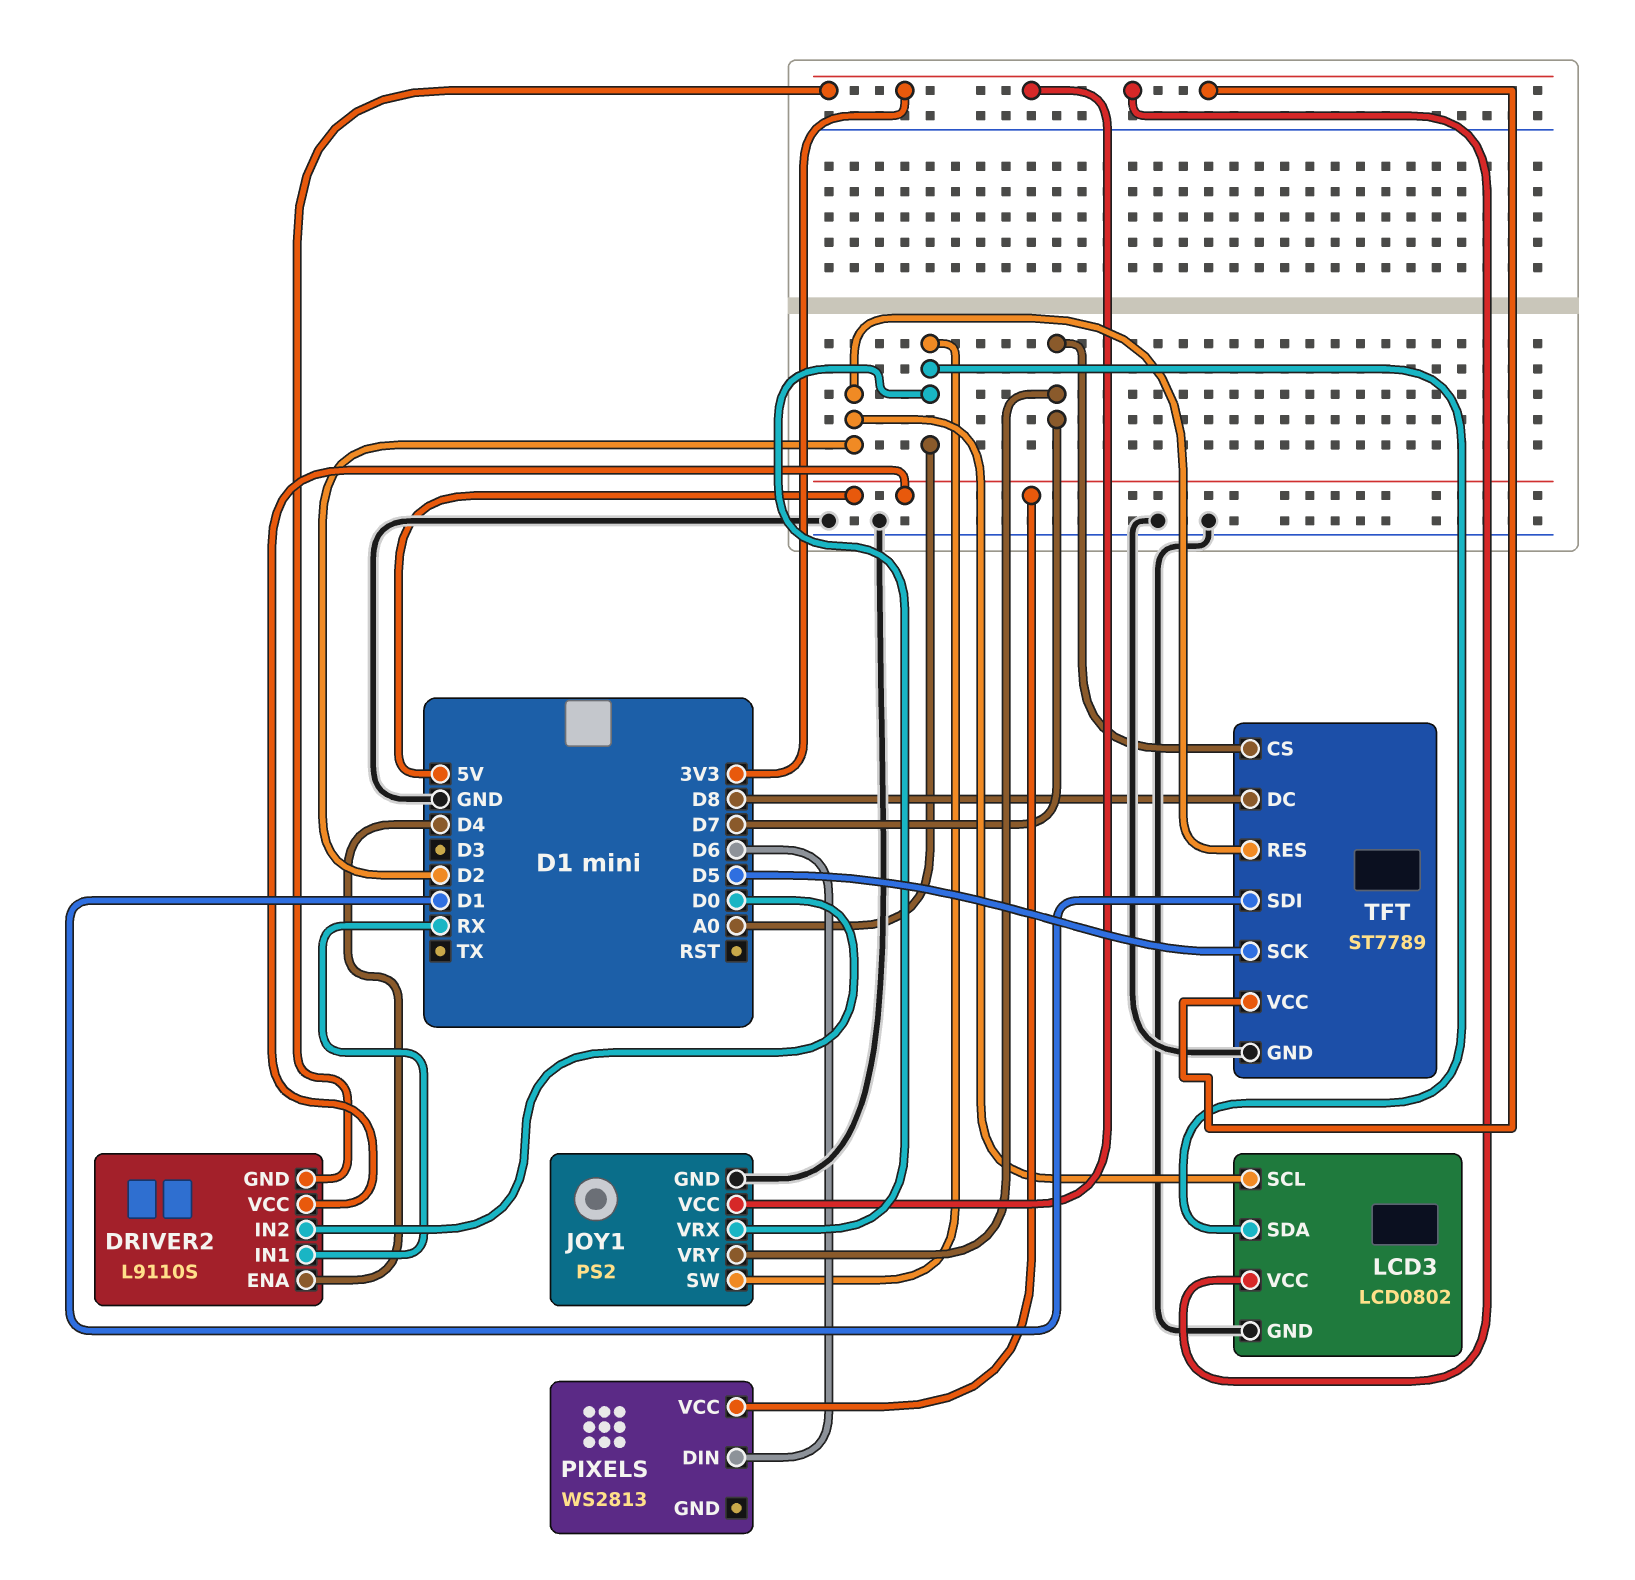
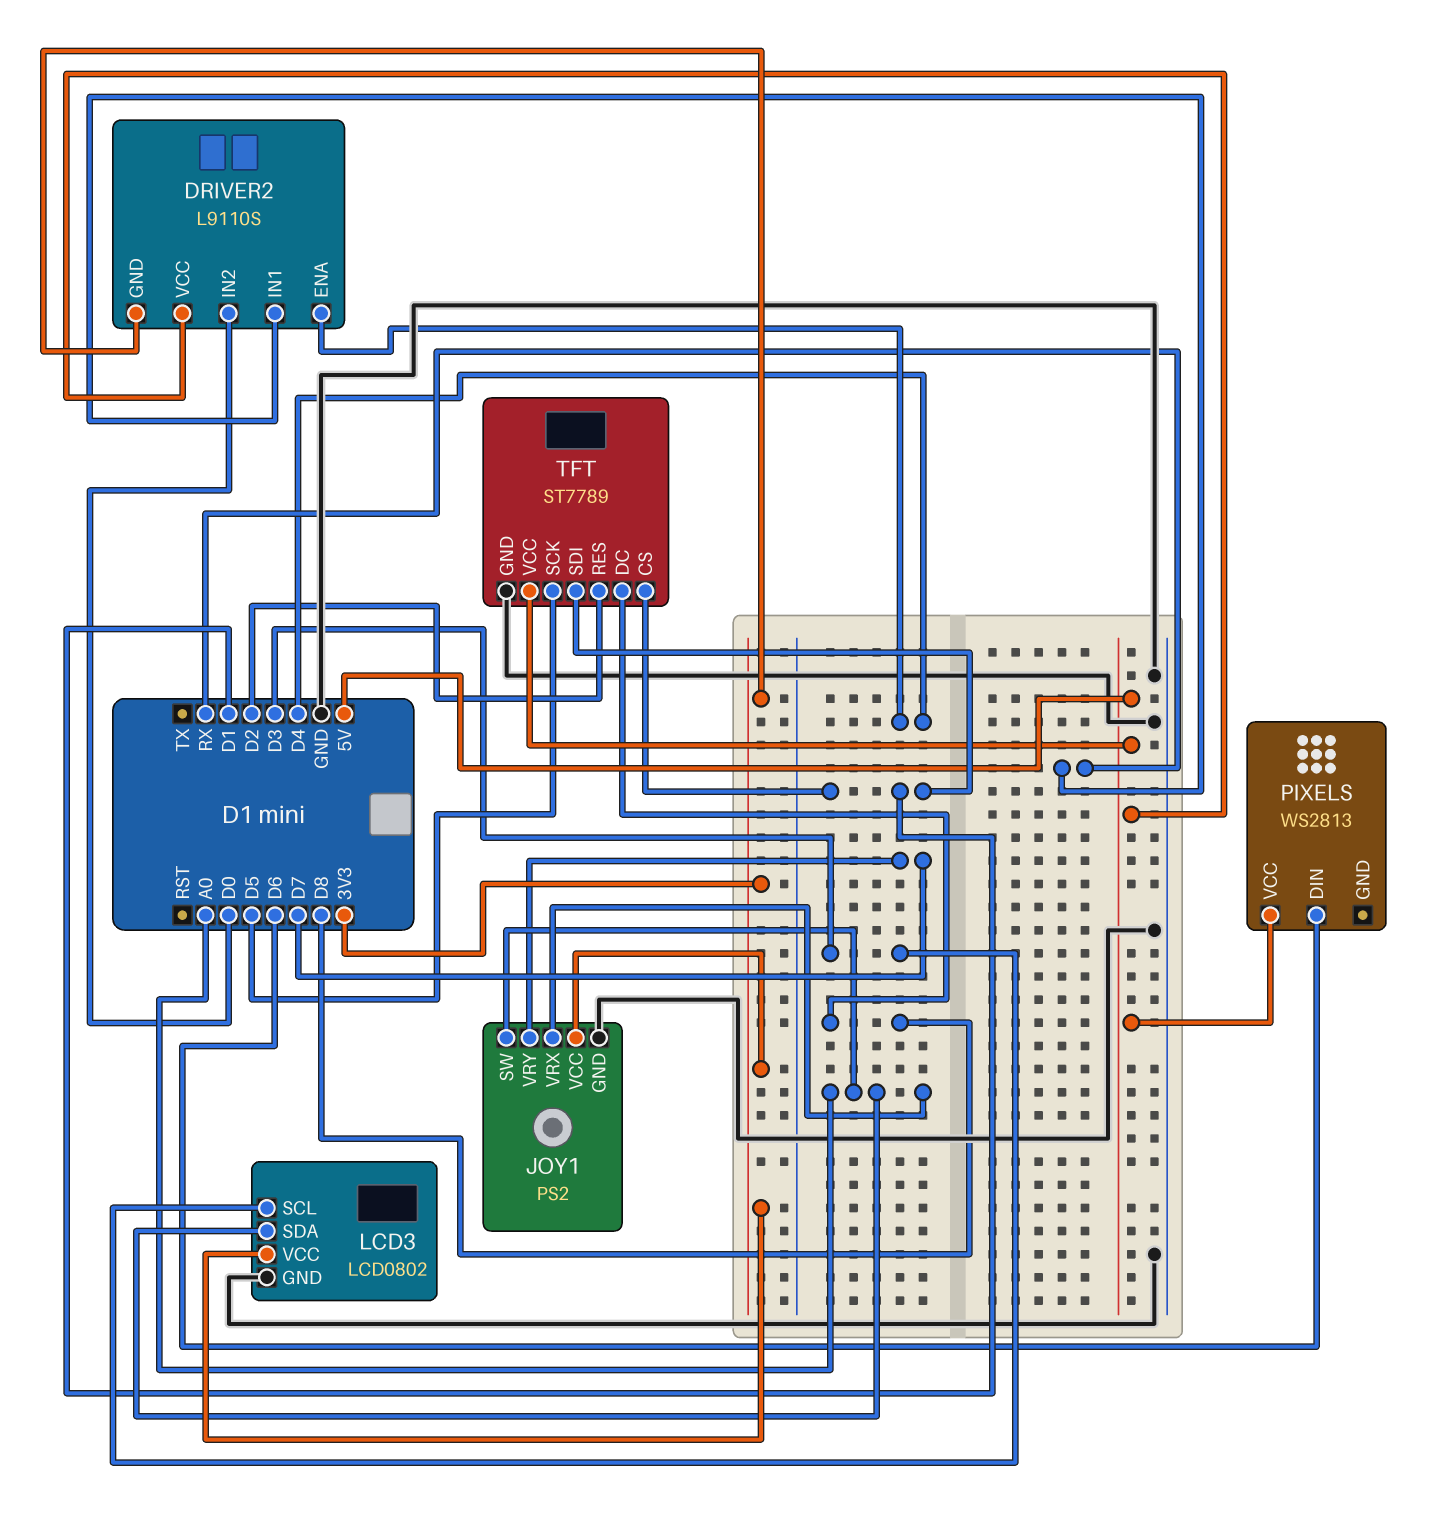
LCD3 pin SCL: D2 -> D3
TFT pin CS: D7 -> D1
TFT pin VCC: 3V3 -> 5V

